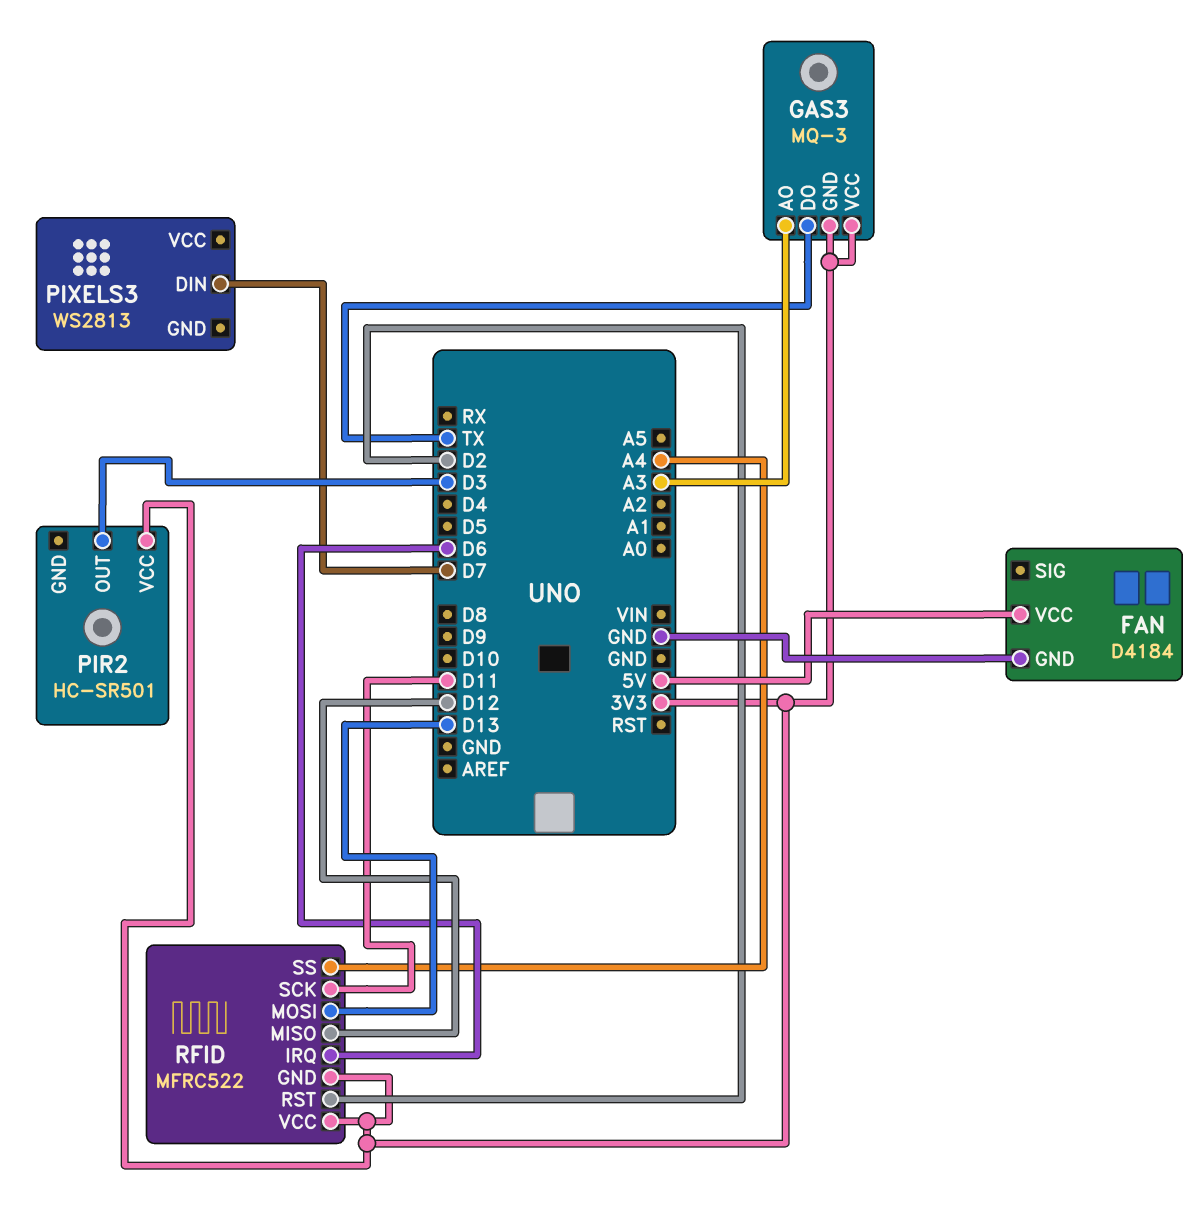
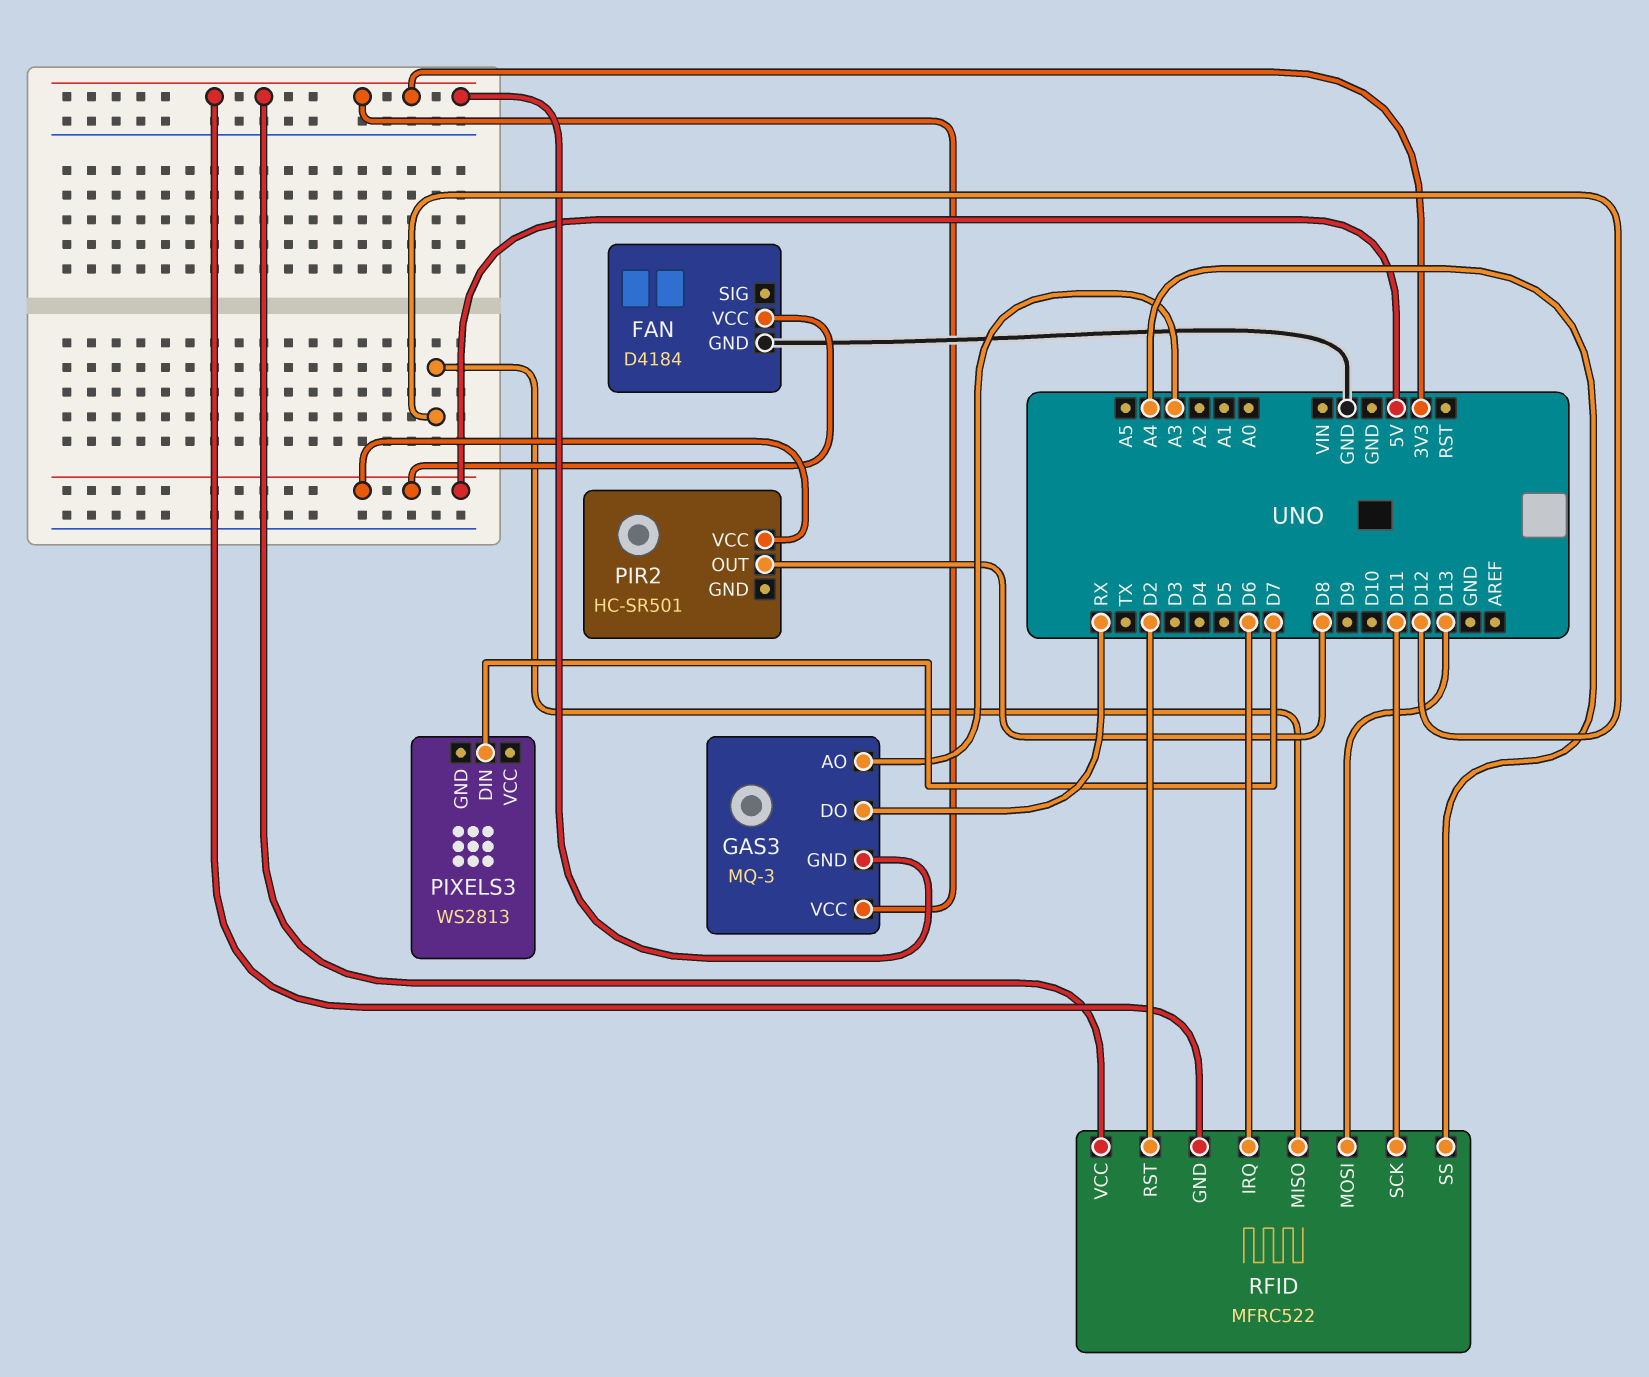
GAS3 pin DO: TX -> RX
PIR2 pin OUT: D3 -> D8
PIR2 pin VCC: 3V3 -> 5V

